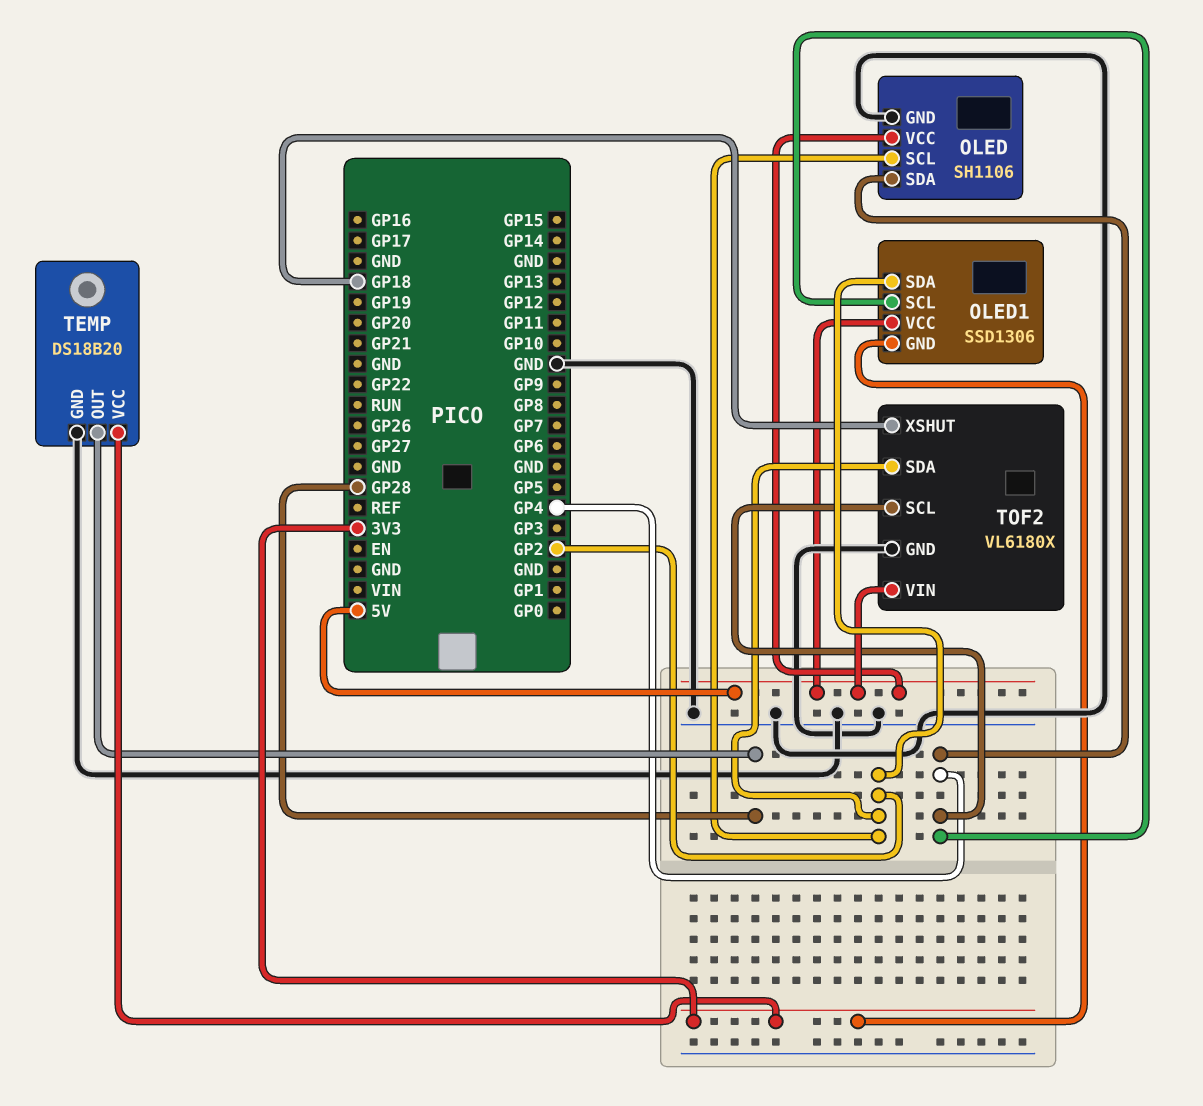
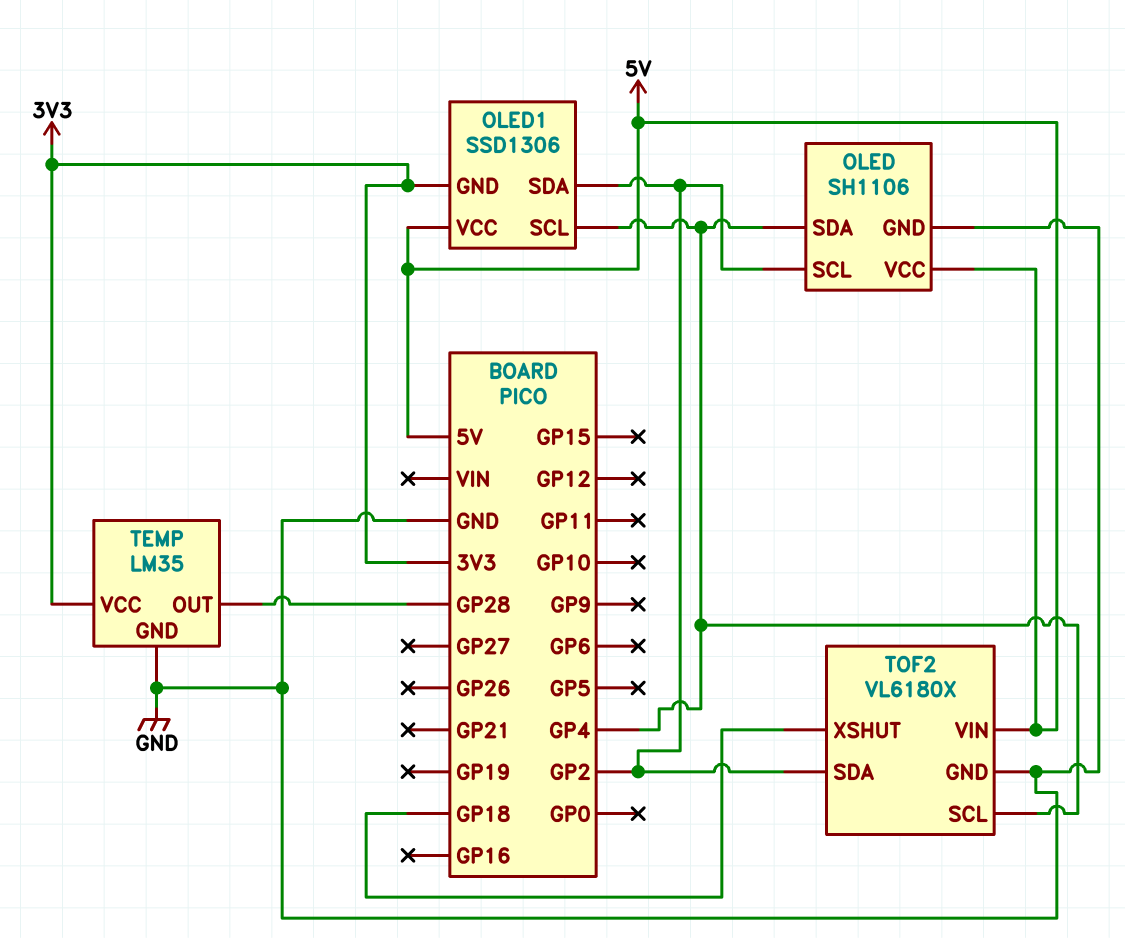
TEMP: DS18B20 -> LM35

